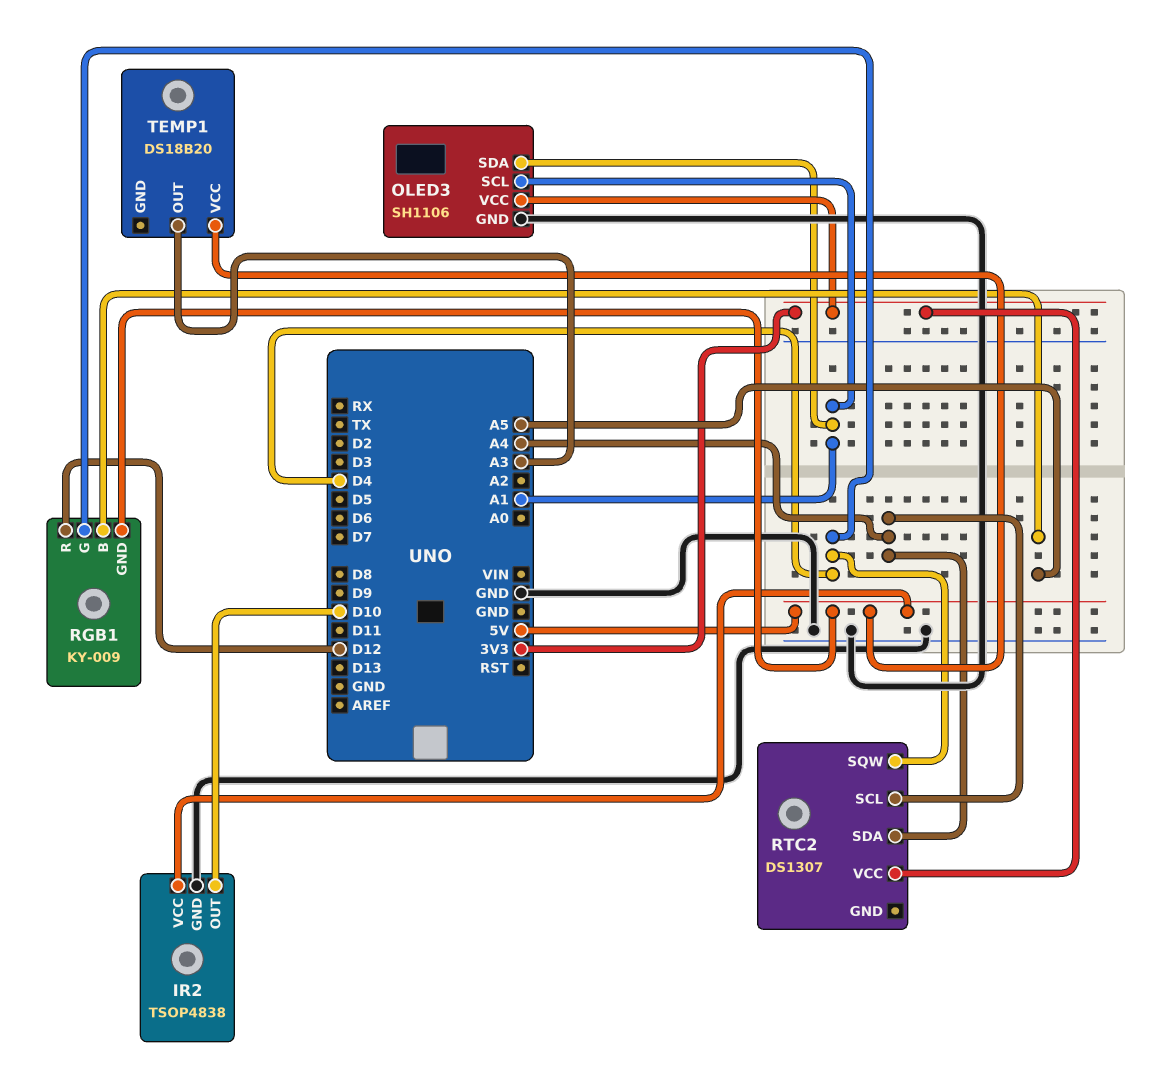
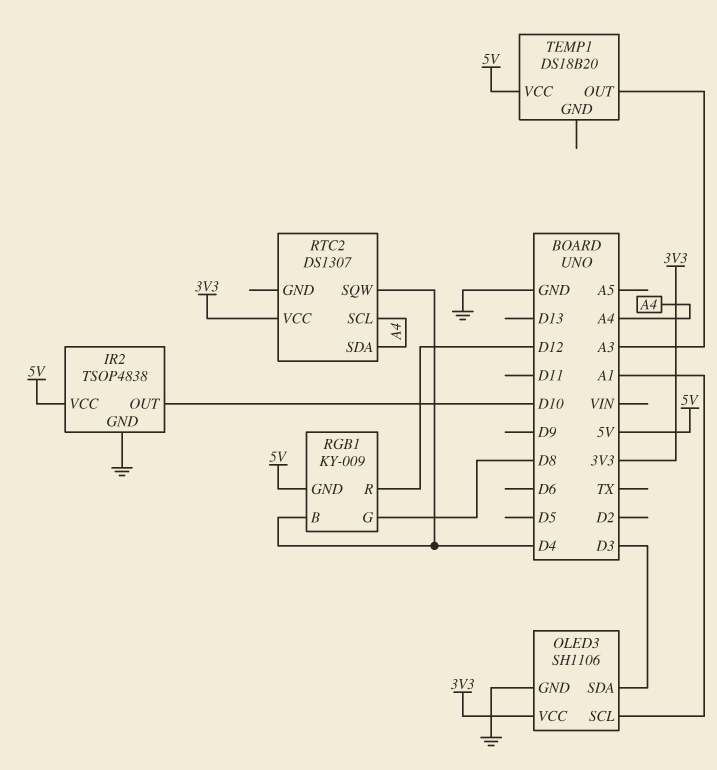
OLED3 pin SDA: A1 -> D3
RGB1 pin B: A5 -> D4
RGB1 pin G: D4 -> D8

